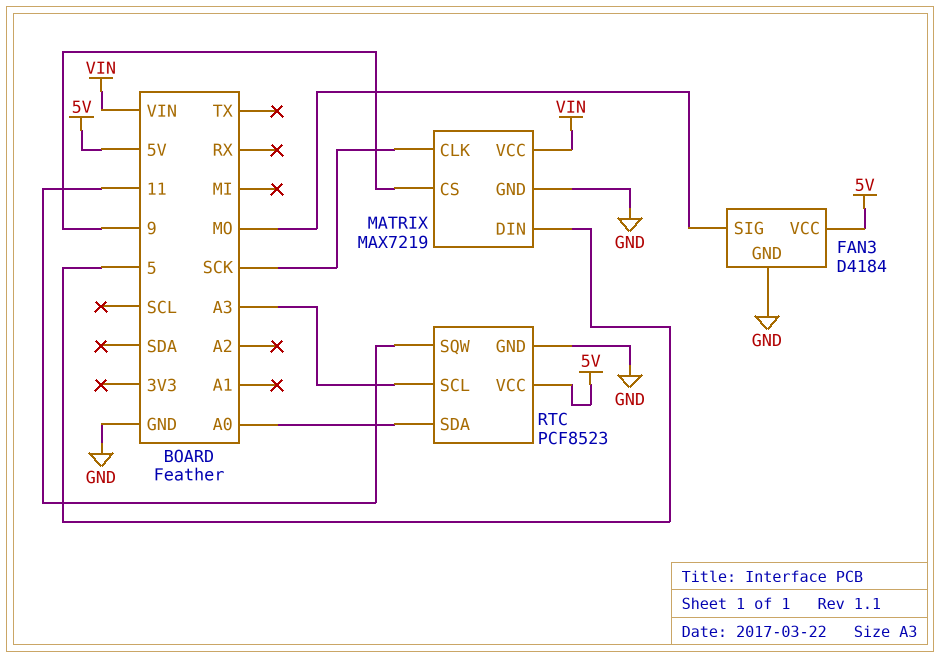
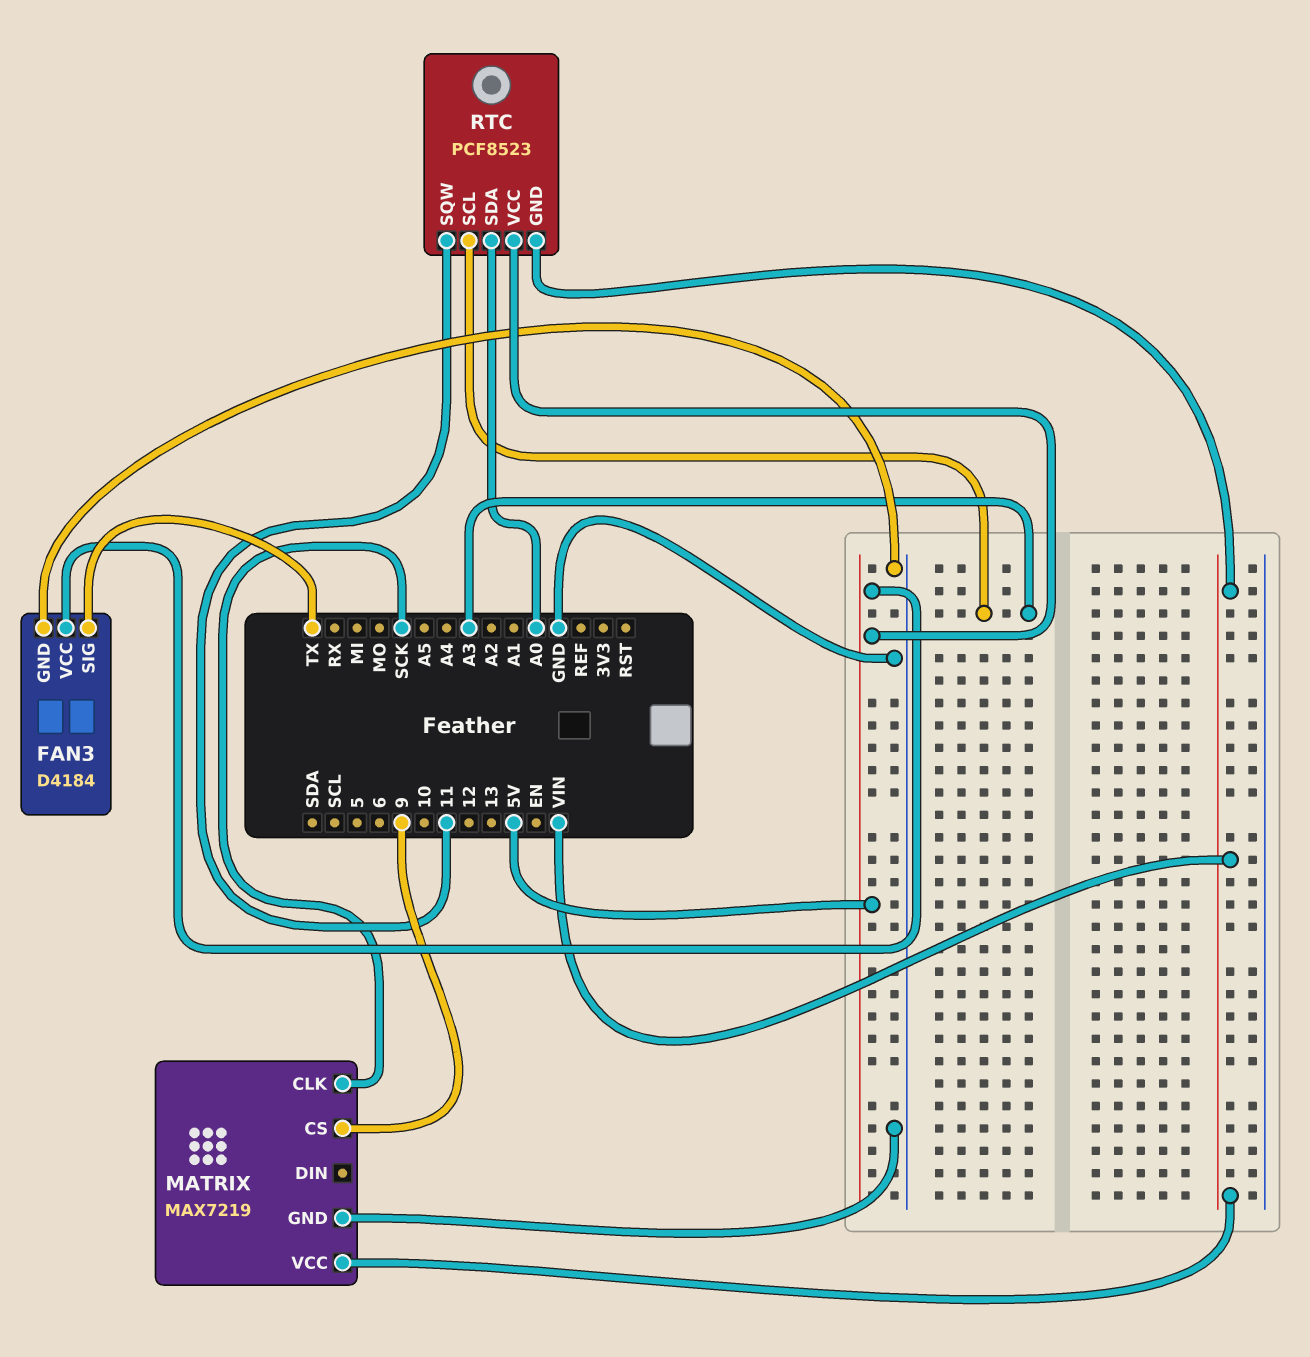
FAN3 pin SIG: MO -> TX
MATRIX pin DIN: 5 -> none
RTC pin GND: GND -> VIN

